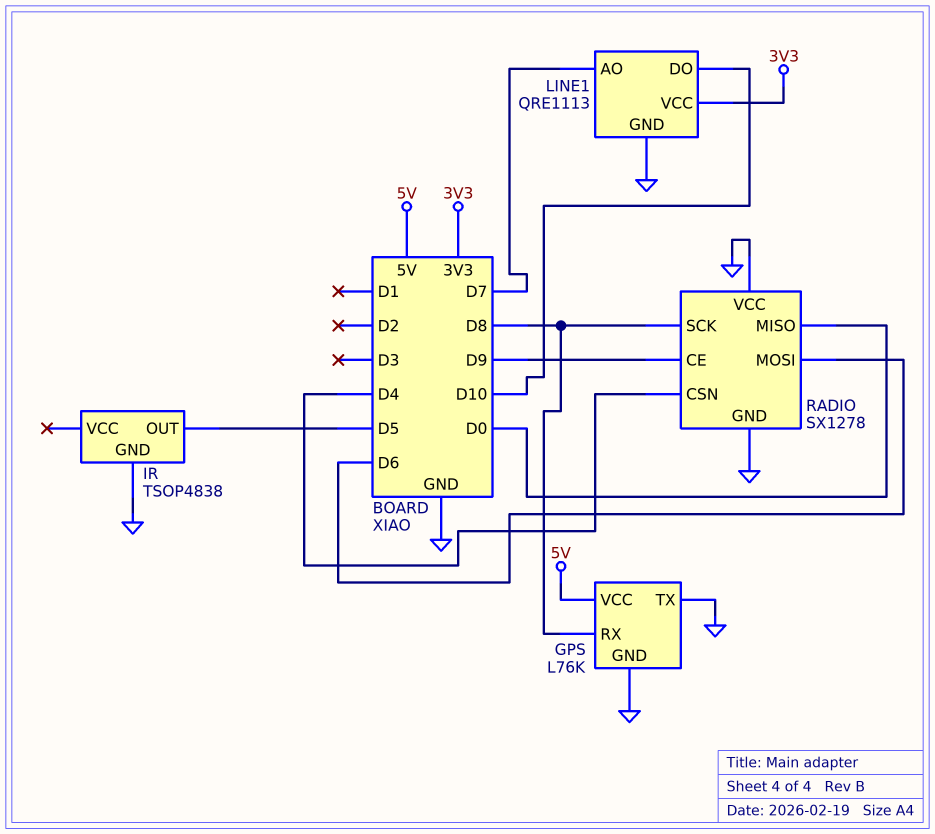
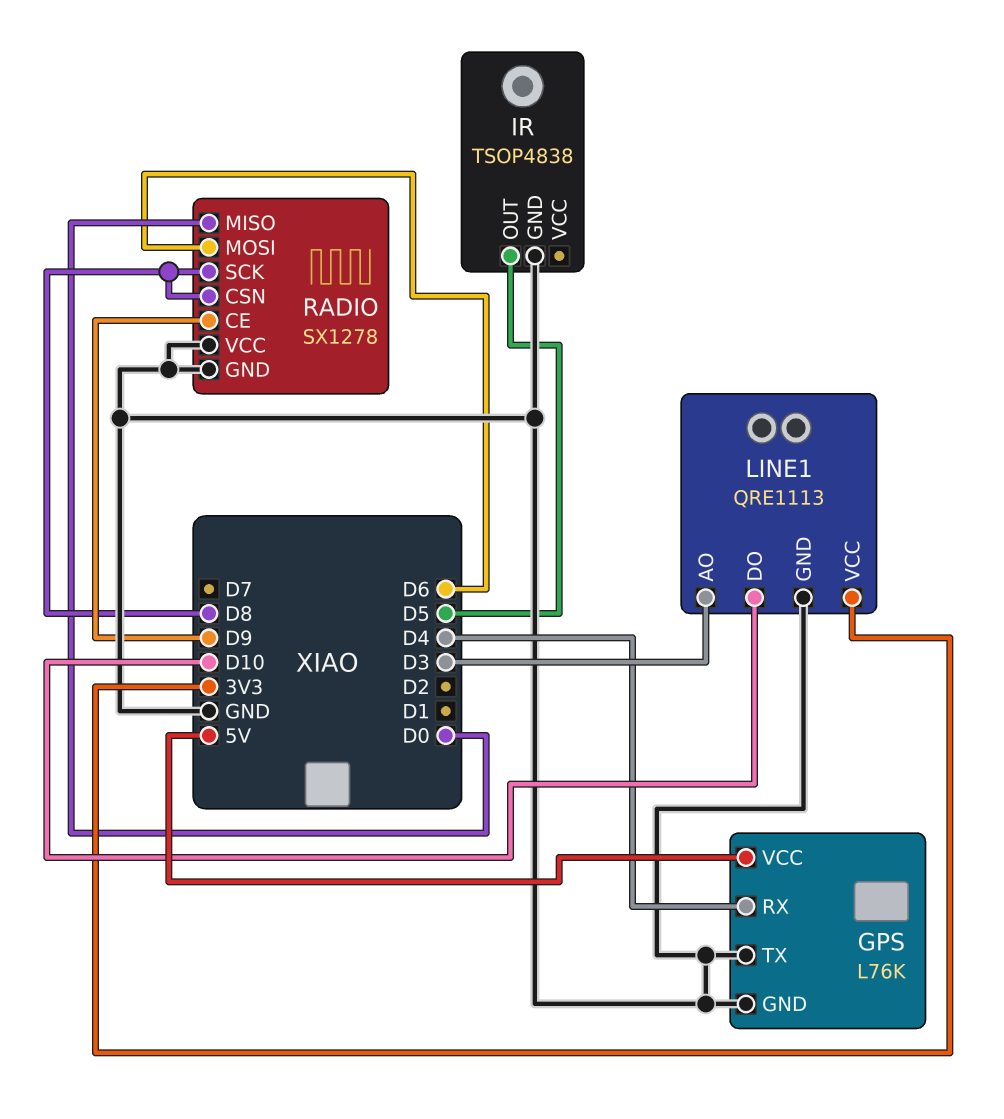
GPS pin RX: D8 -> D4
LINE1 pin AO: D7 -> D3
RADIO pin CSN: D4 -> D8

